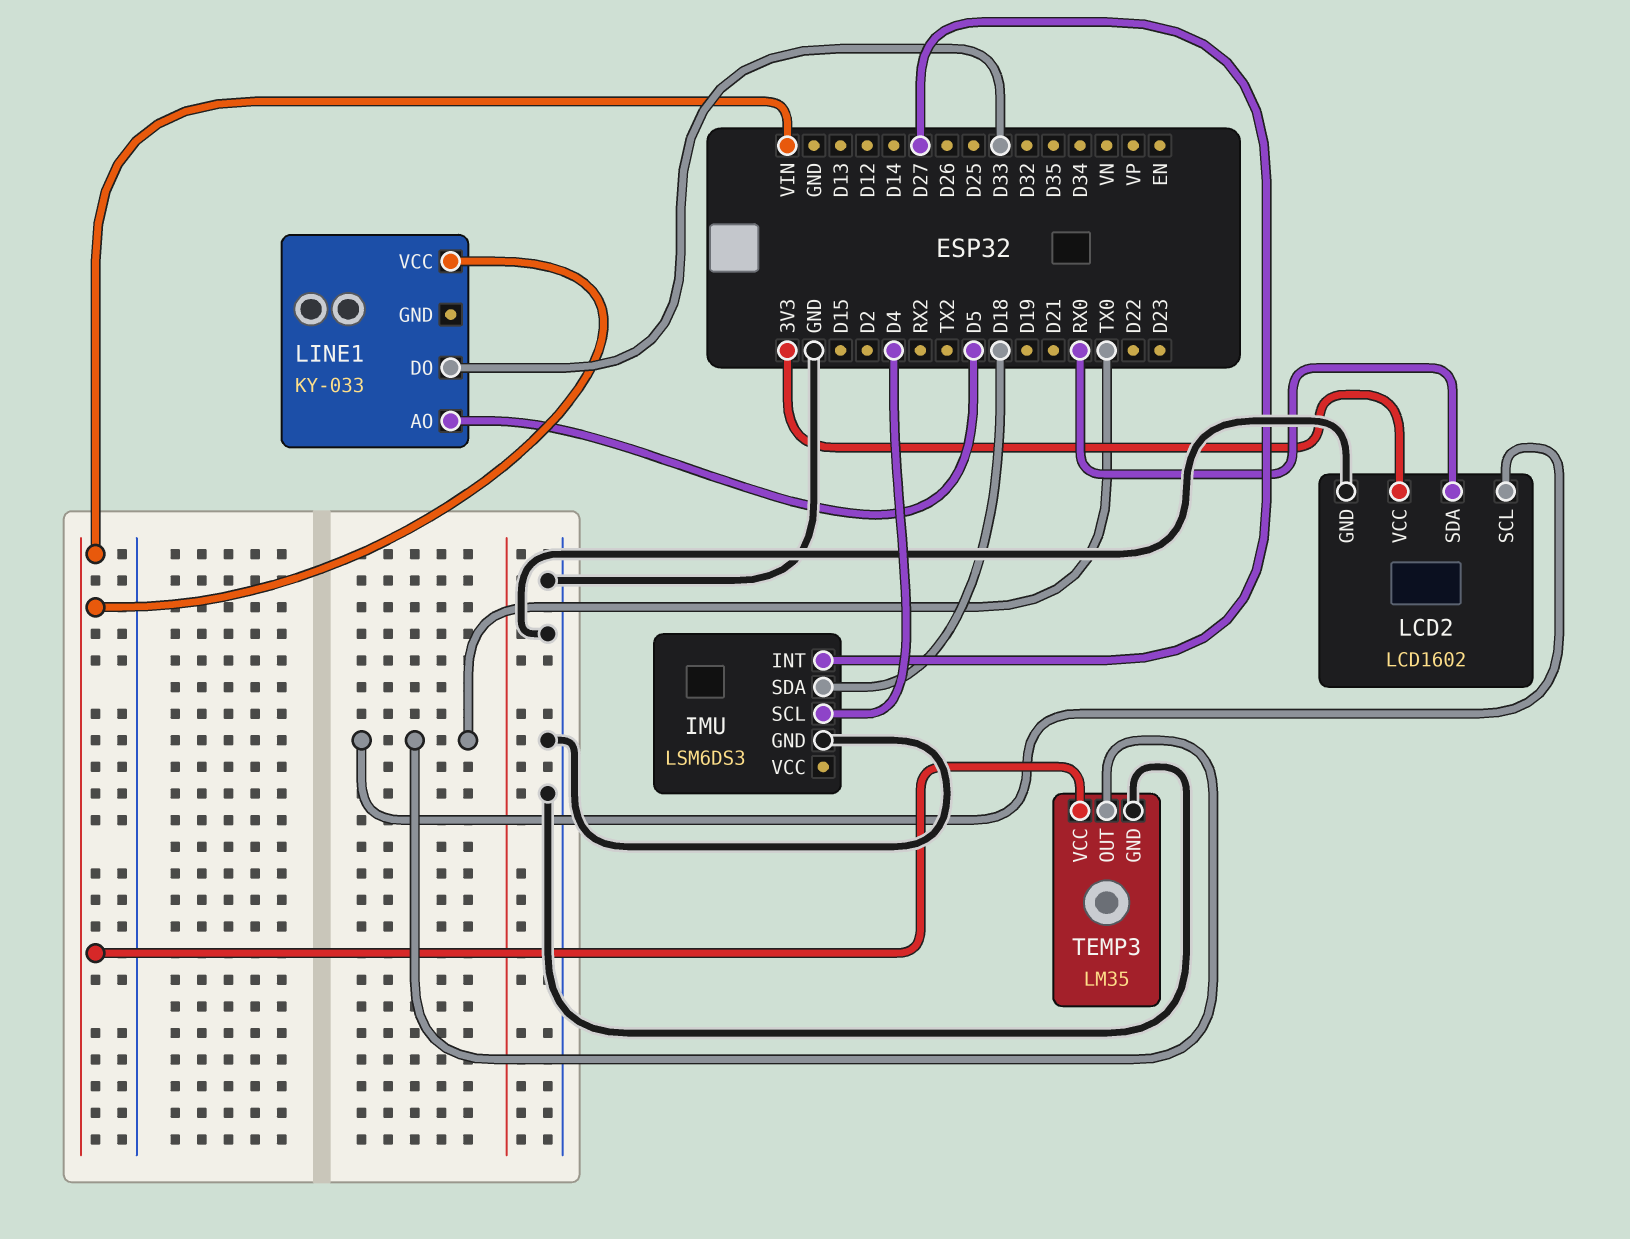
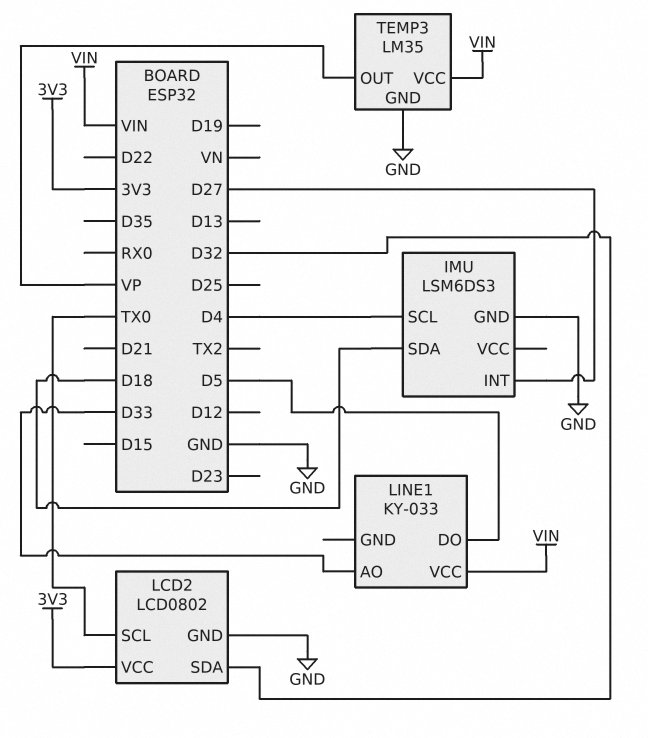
LCD2: LCD1602 -> LCD0802
LCD2 pin SDA: RX0 -> D32
LINE1 pin AO: D5 -> D33
LINE1 pin DO: D33 -> D5
TEMP3 pin OUT: TX0 -> VP

